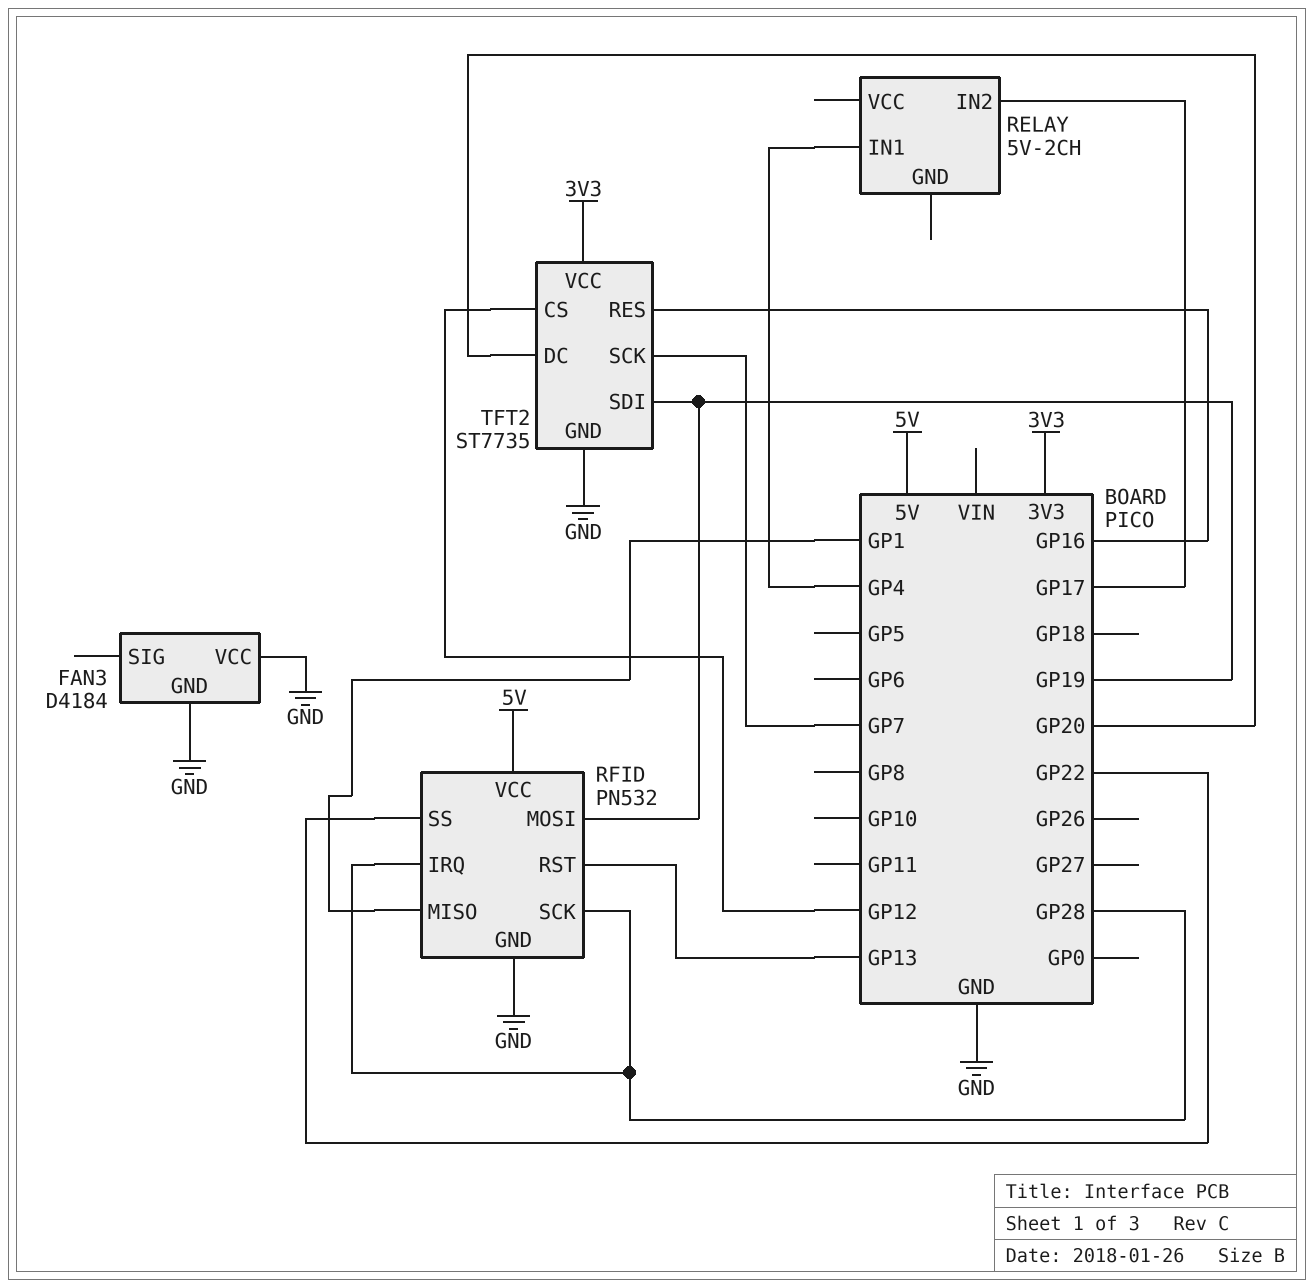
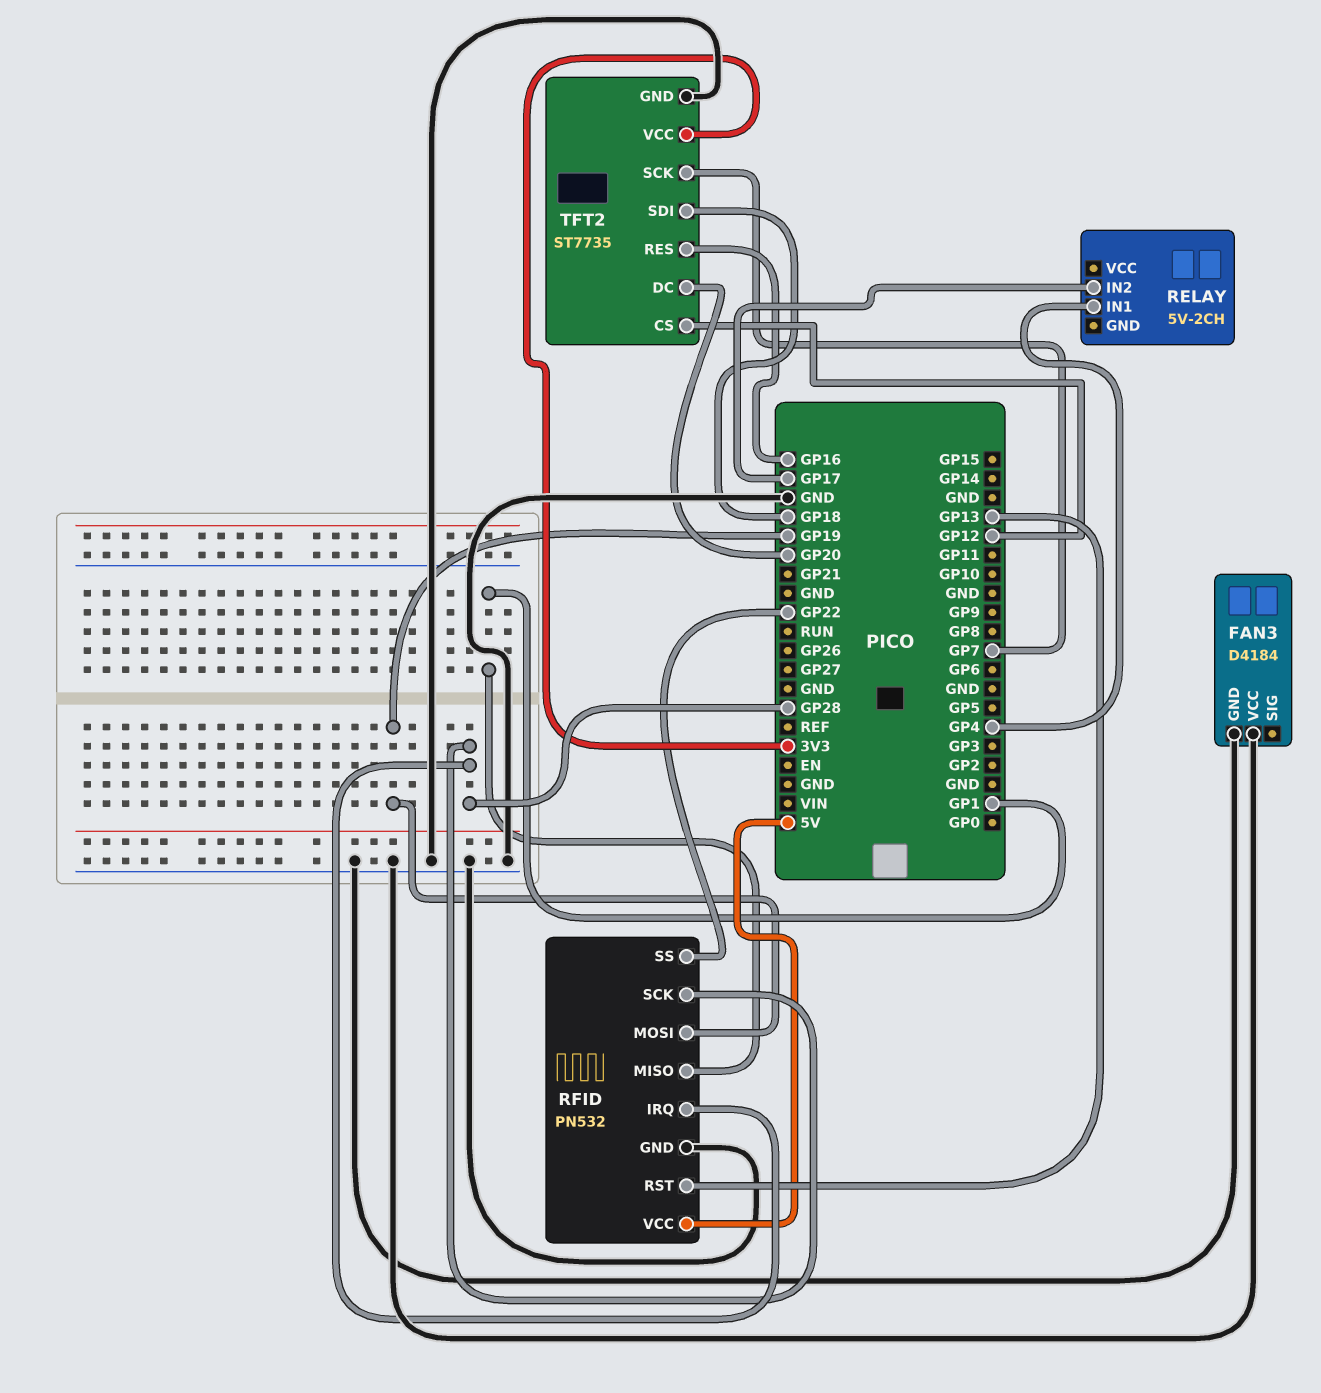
TFT2 pin SDI: GP19 -> GP18

